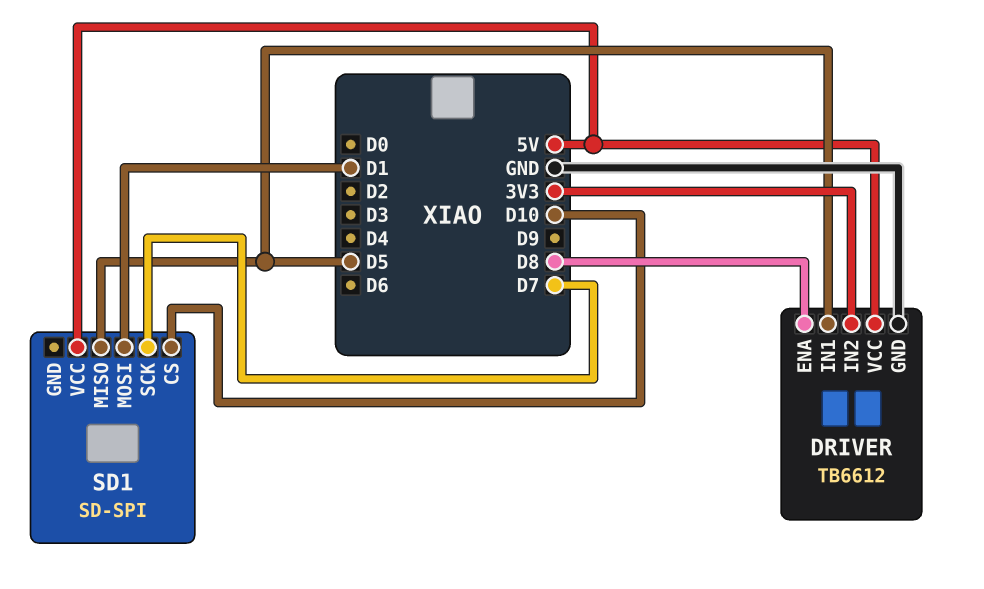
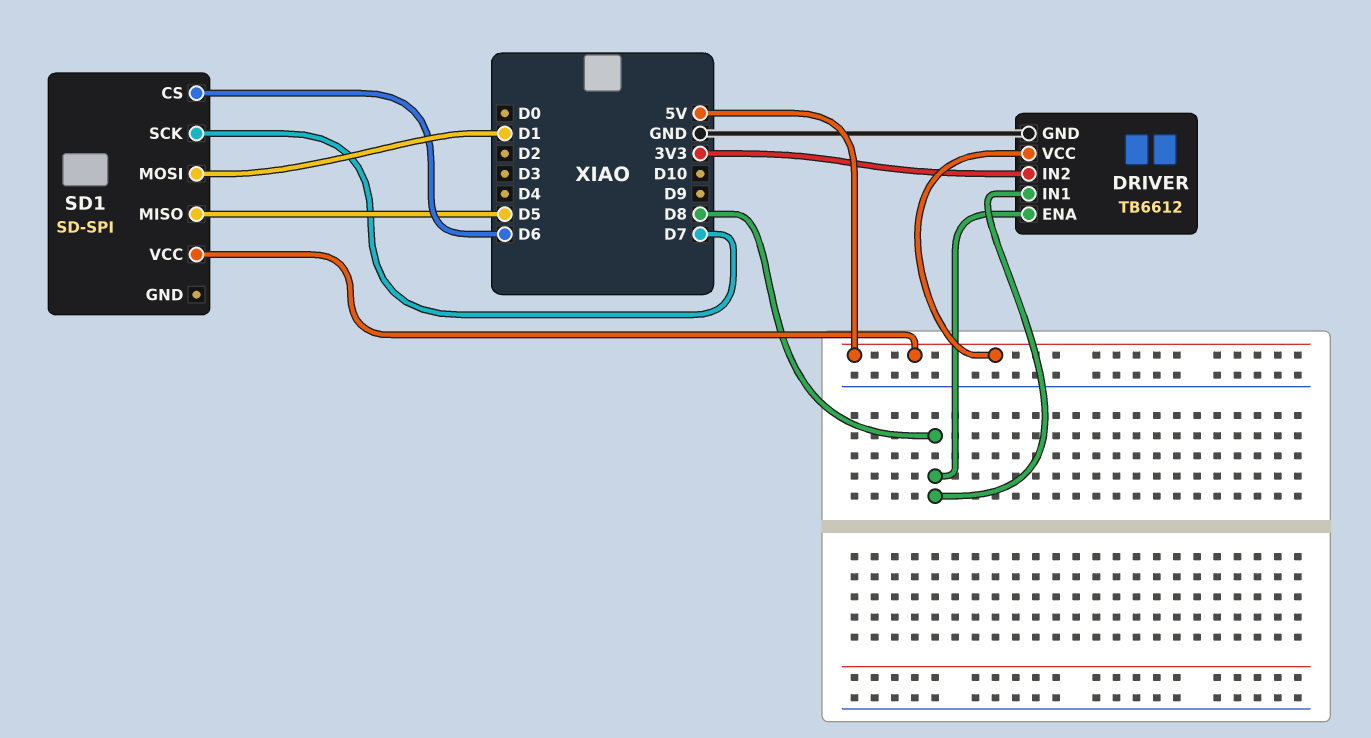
DRIVER pin IN1: D5 -> D8
SD1 pin CS: D10 -> D6

